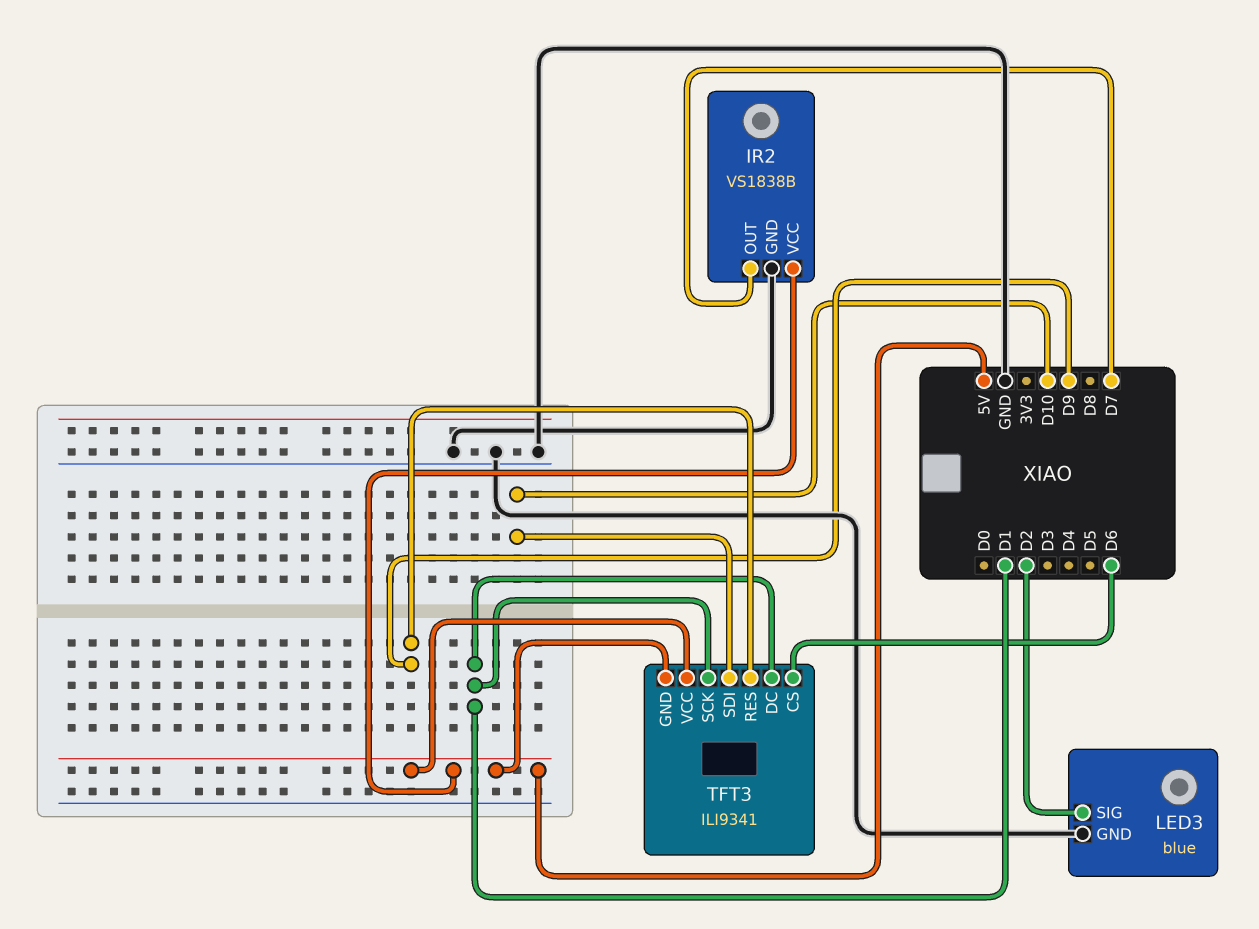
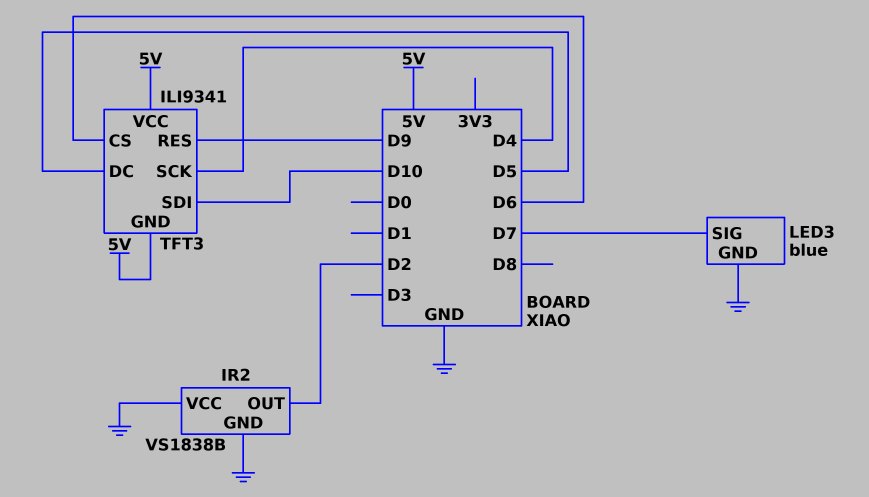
IR2 pin OUT: D7 -> D2
IR2 pin VCC: 5V -> GND
LED3 pin SIG: D2 -> D7
TFT3 pin DC: D1 -> D5
TFT3 pin SCK: D1 -> D4

